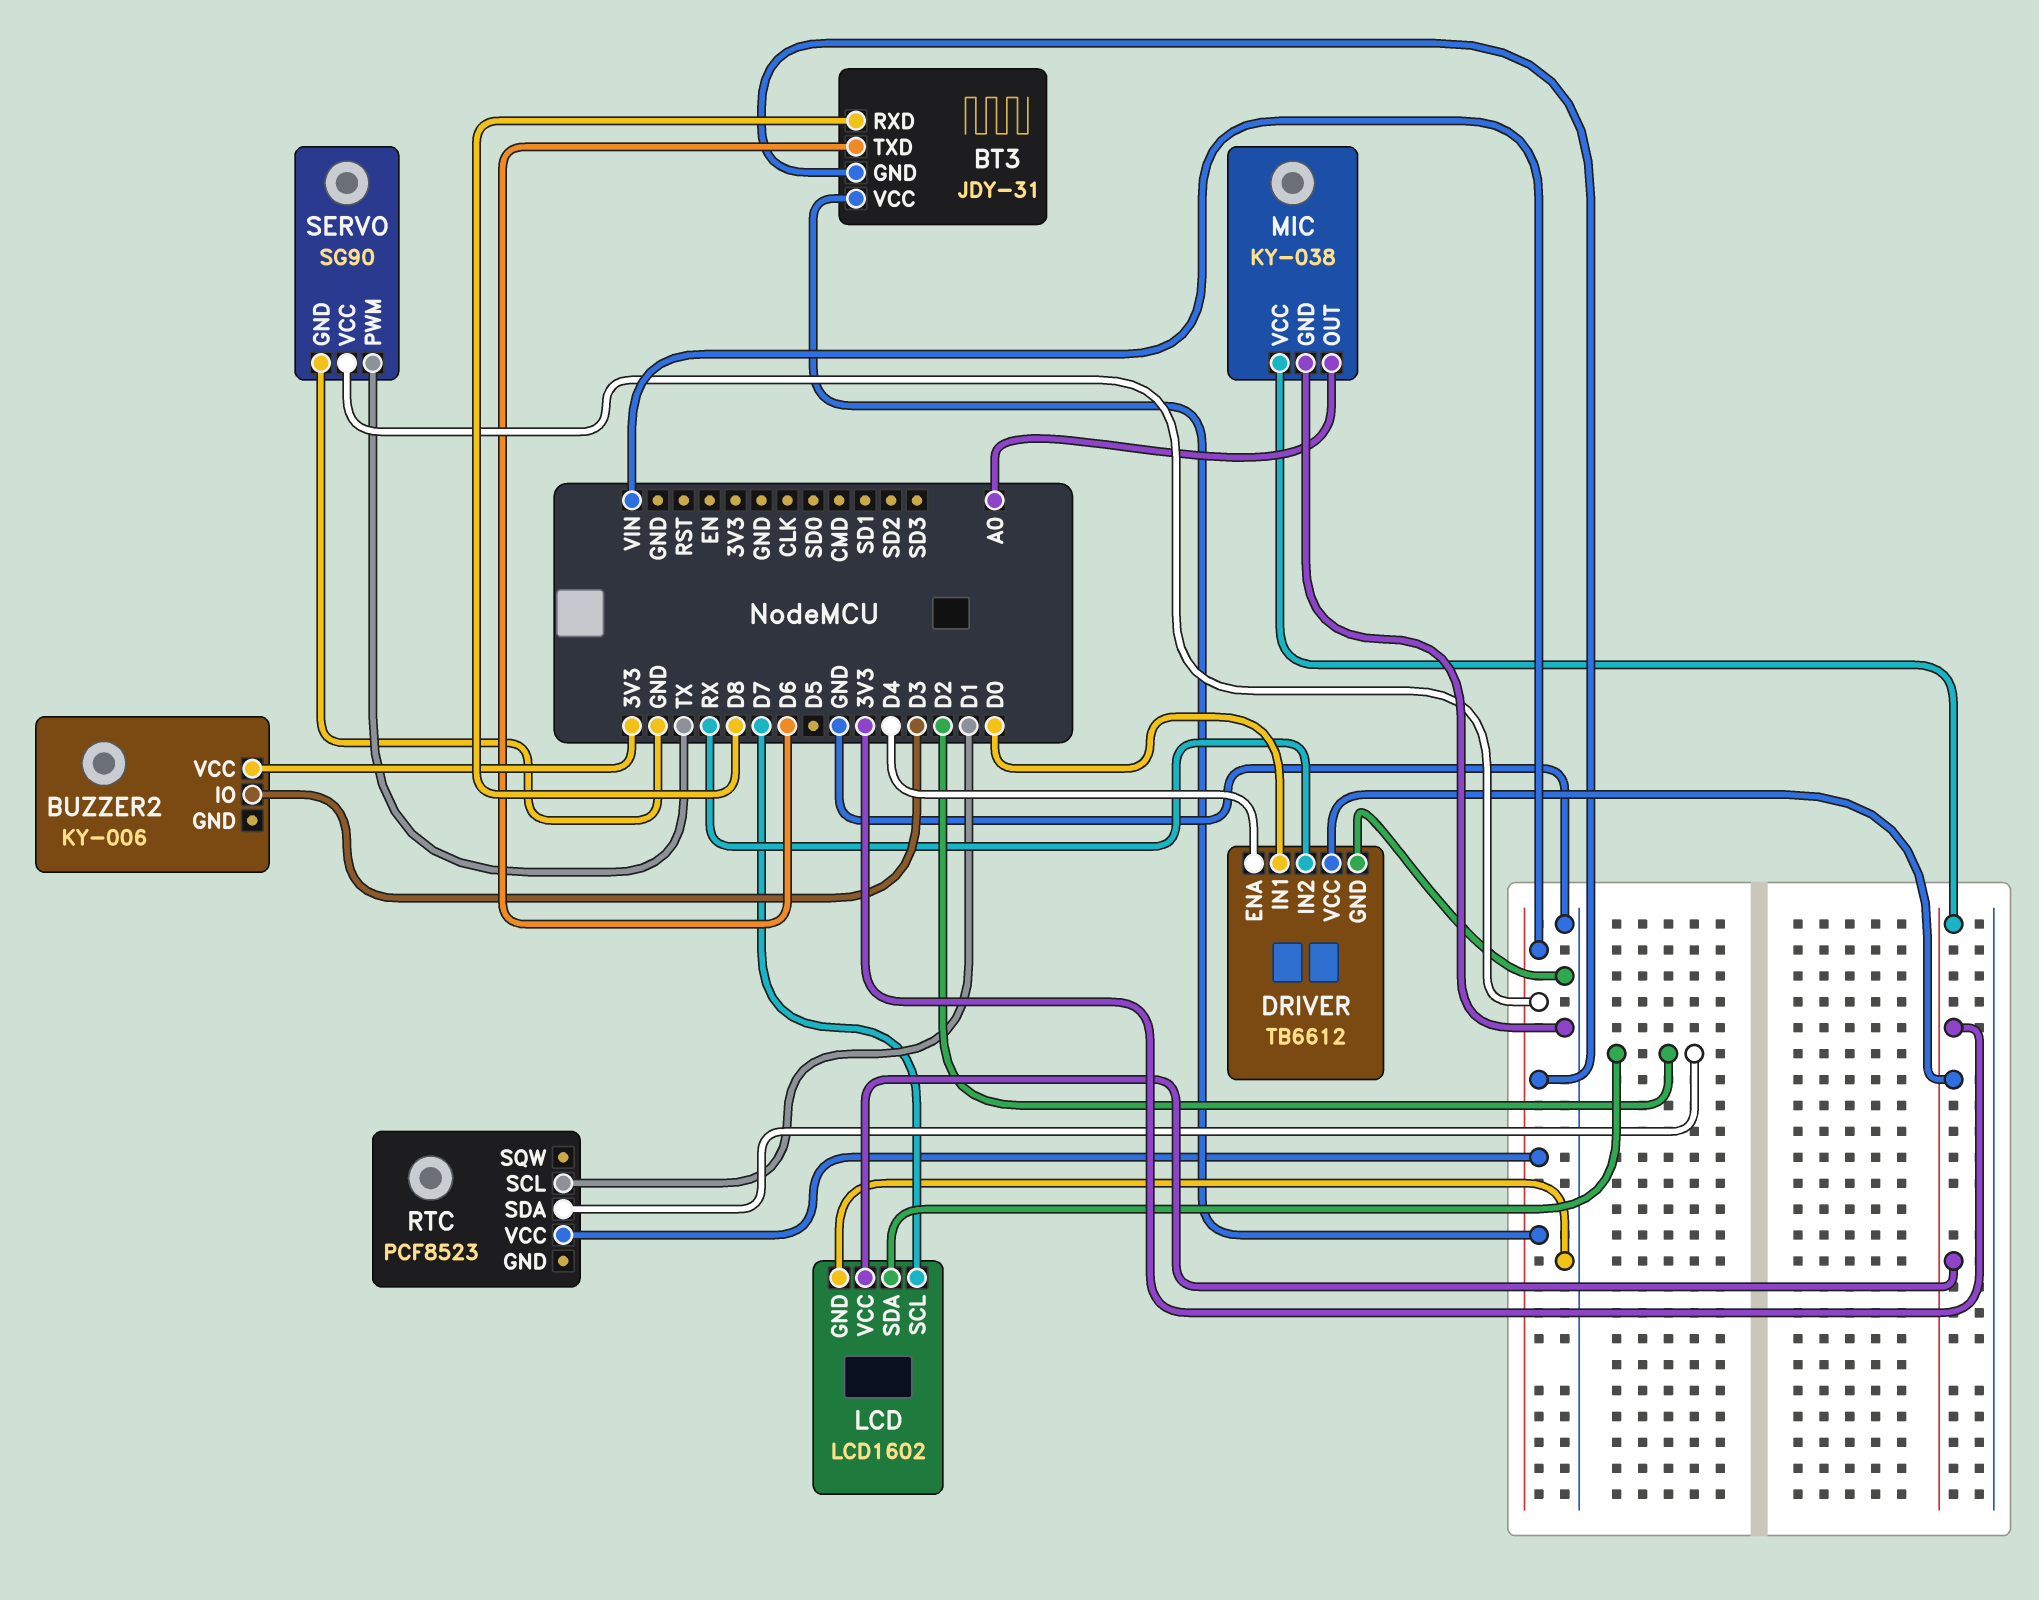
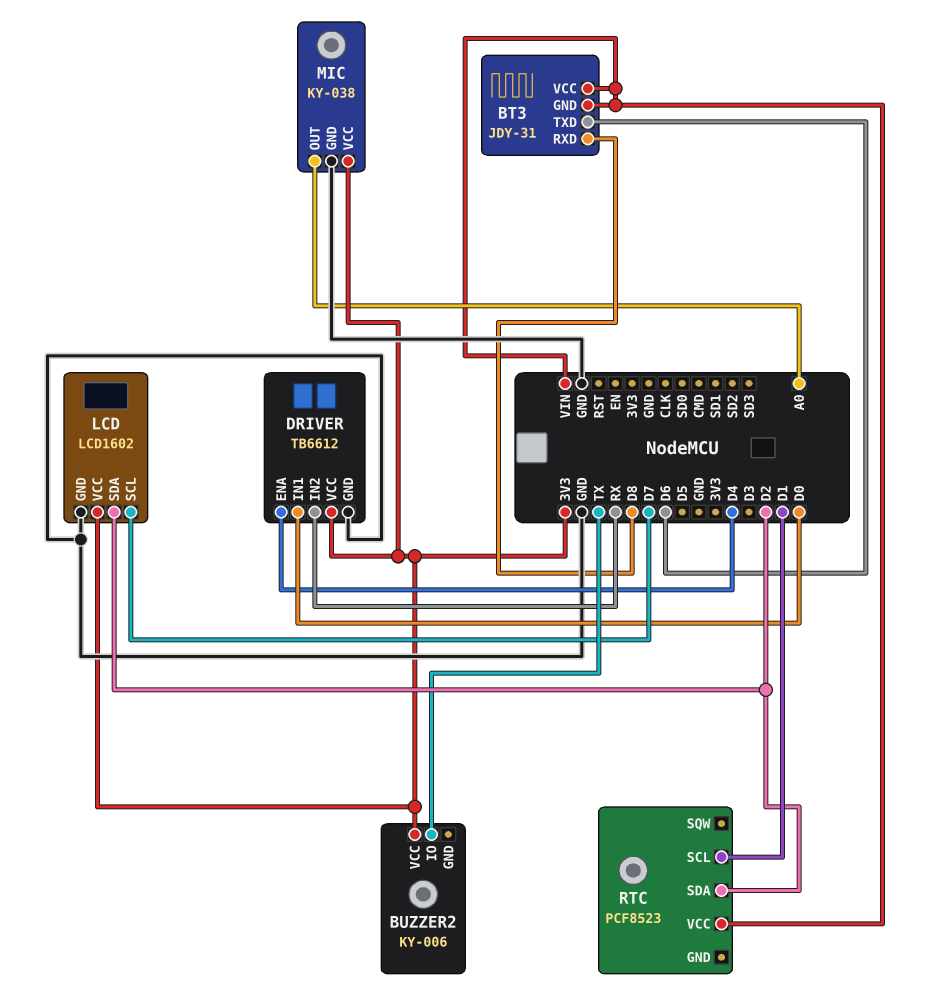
BUZZER2 pin IO: D3 -> TX
SERVO: SG90 -> none
SERVO pin GND: GND -> none
SERVO pin PWM: TX -> none
SERVO pin VCC: VIN -> none

